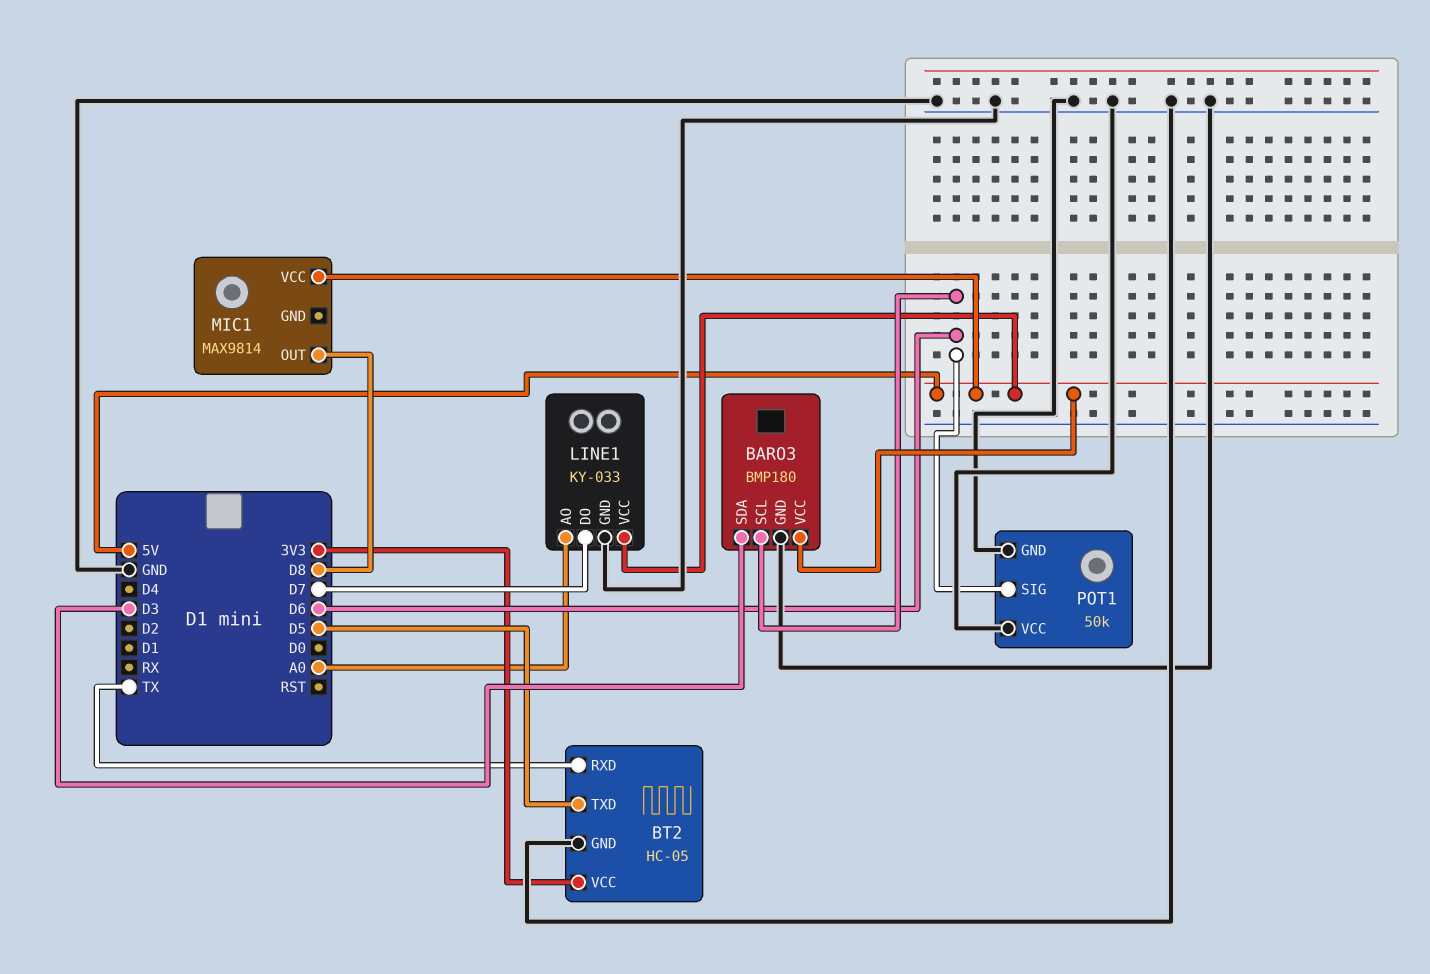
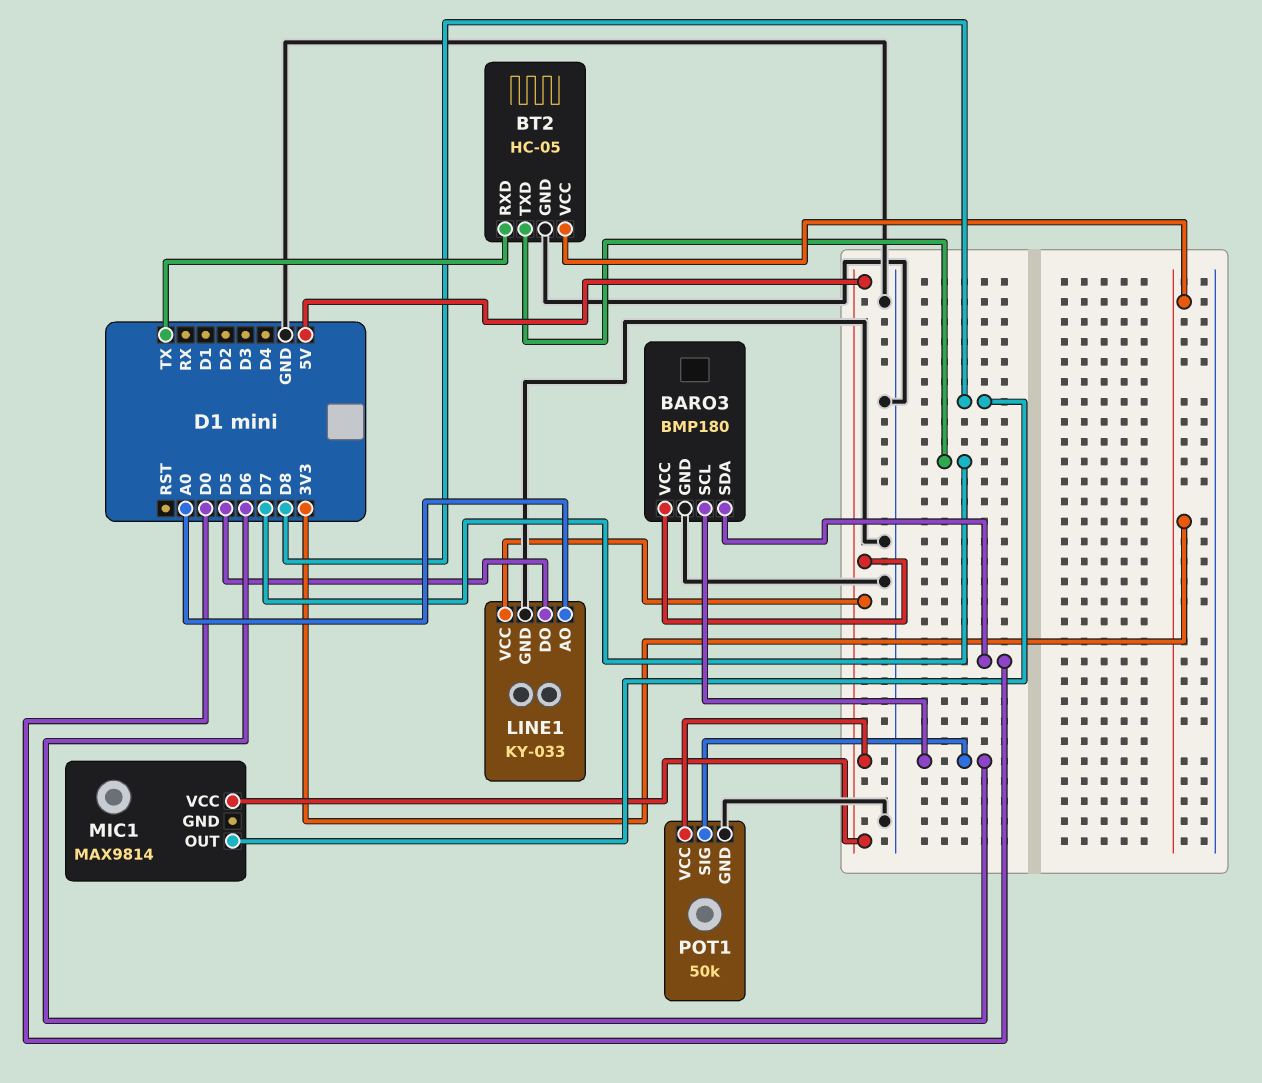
BARO3 pin SDA: D3 -> D0
BT2 pin TXD: D5 -> D7
LINE1 pin DO: D7 -> D5
POT1 pin VCC: GND -> 5V

